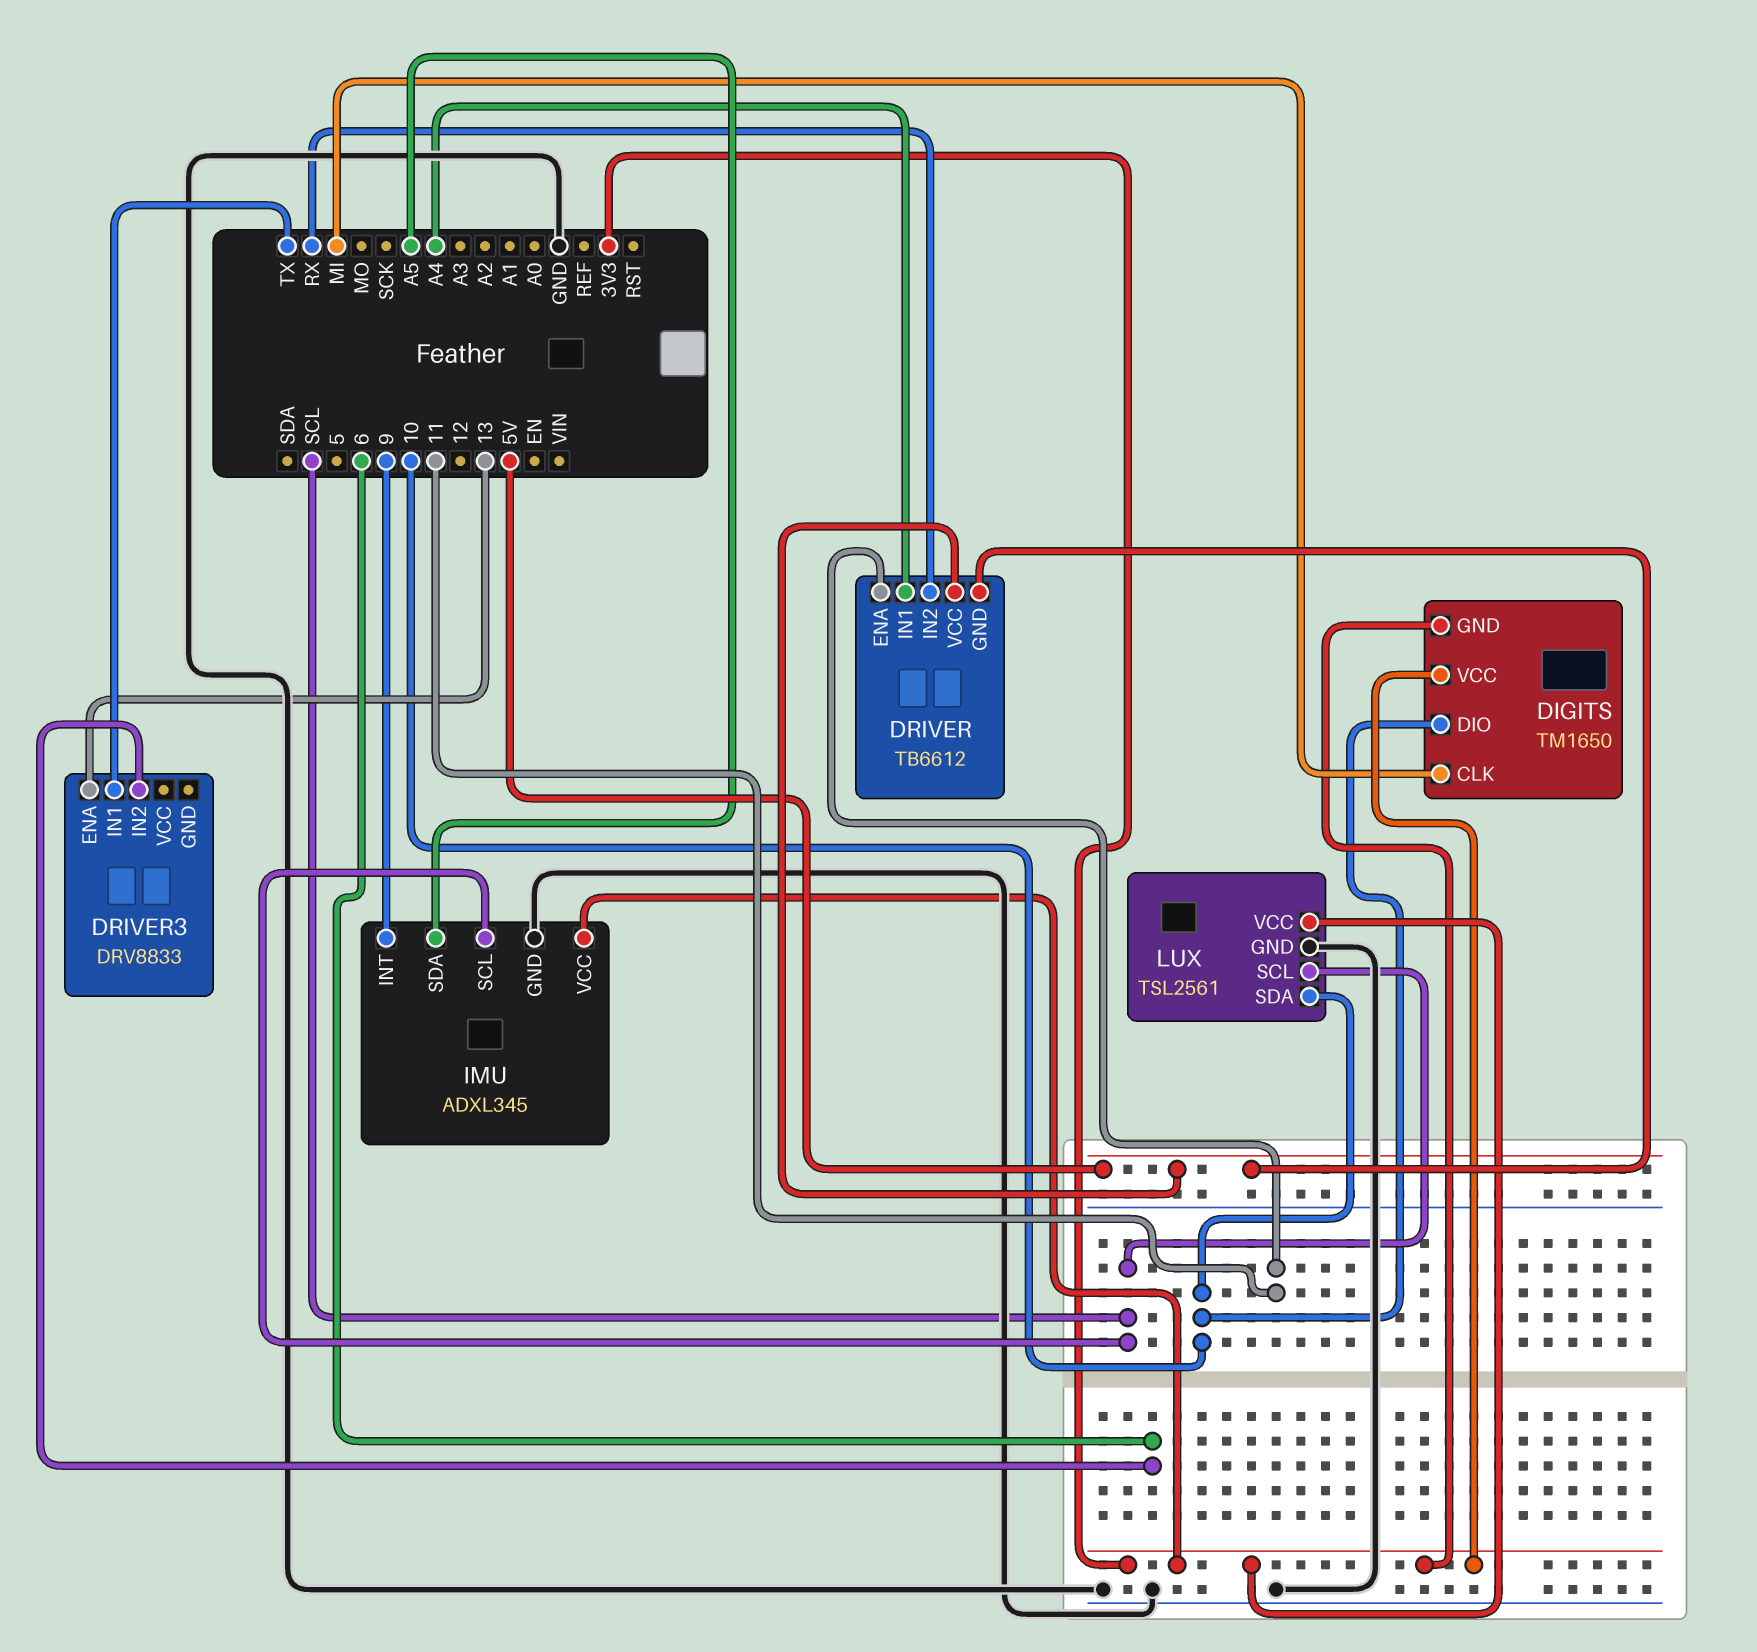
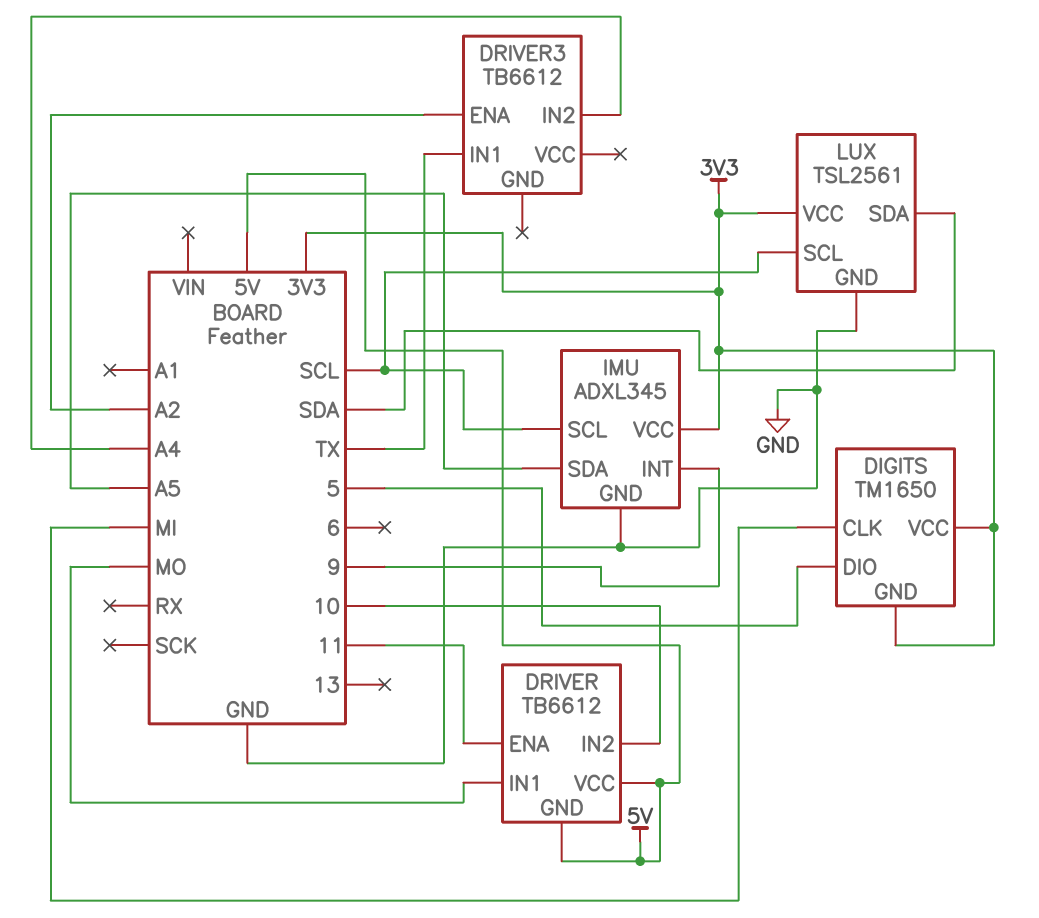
DIGITS pin DIO: 10 -> 5
DRIVER pin IN1: A4 -> MO
DRIVER pin IN2: RX -> 10
DRIVER3: DRV8833 -> TB6612
DRIVER3 pin ENA: 13 -> A2
DRIVER3 pin IN2: 6 -> A4
LUX pin SDA: 10 -> SDA

